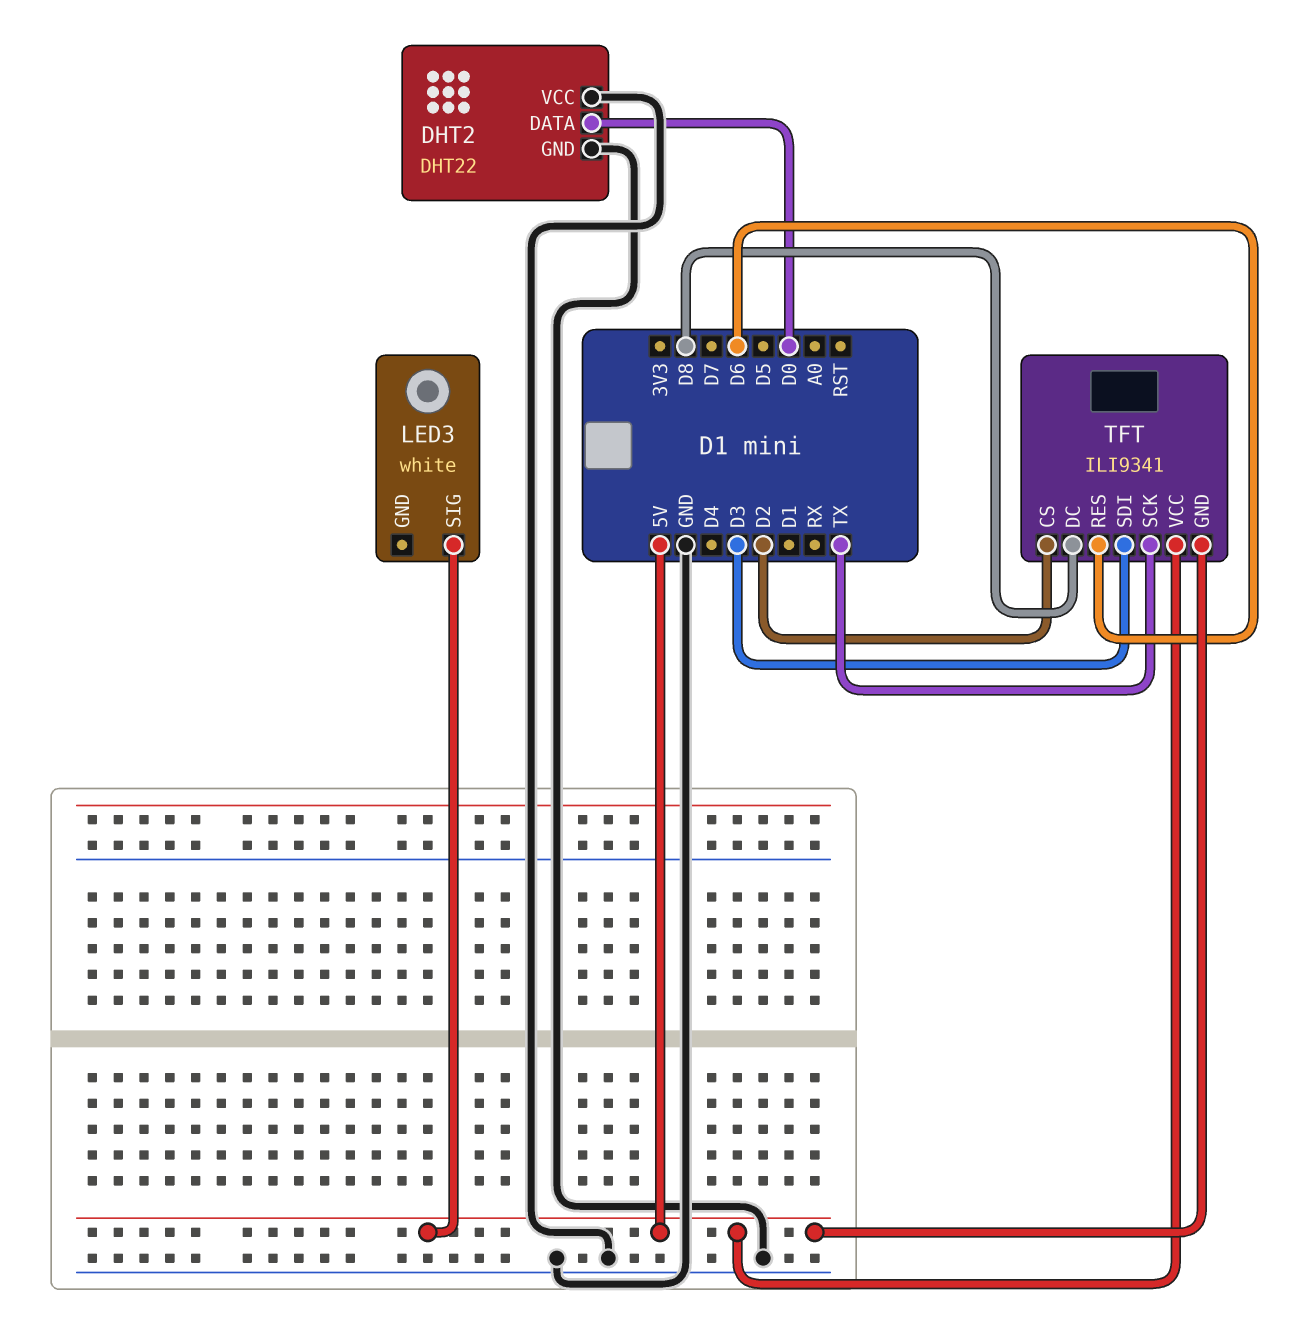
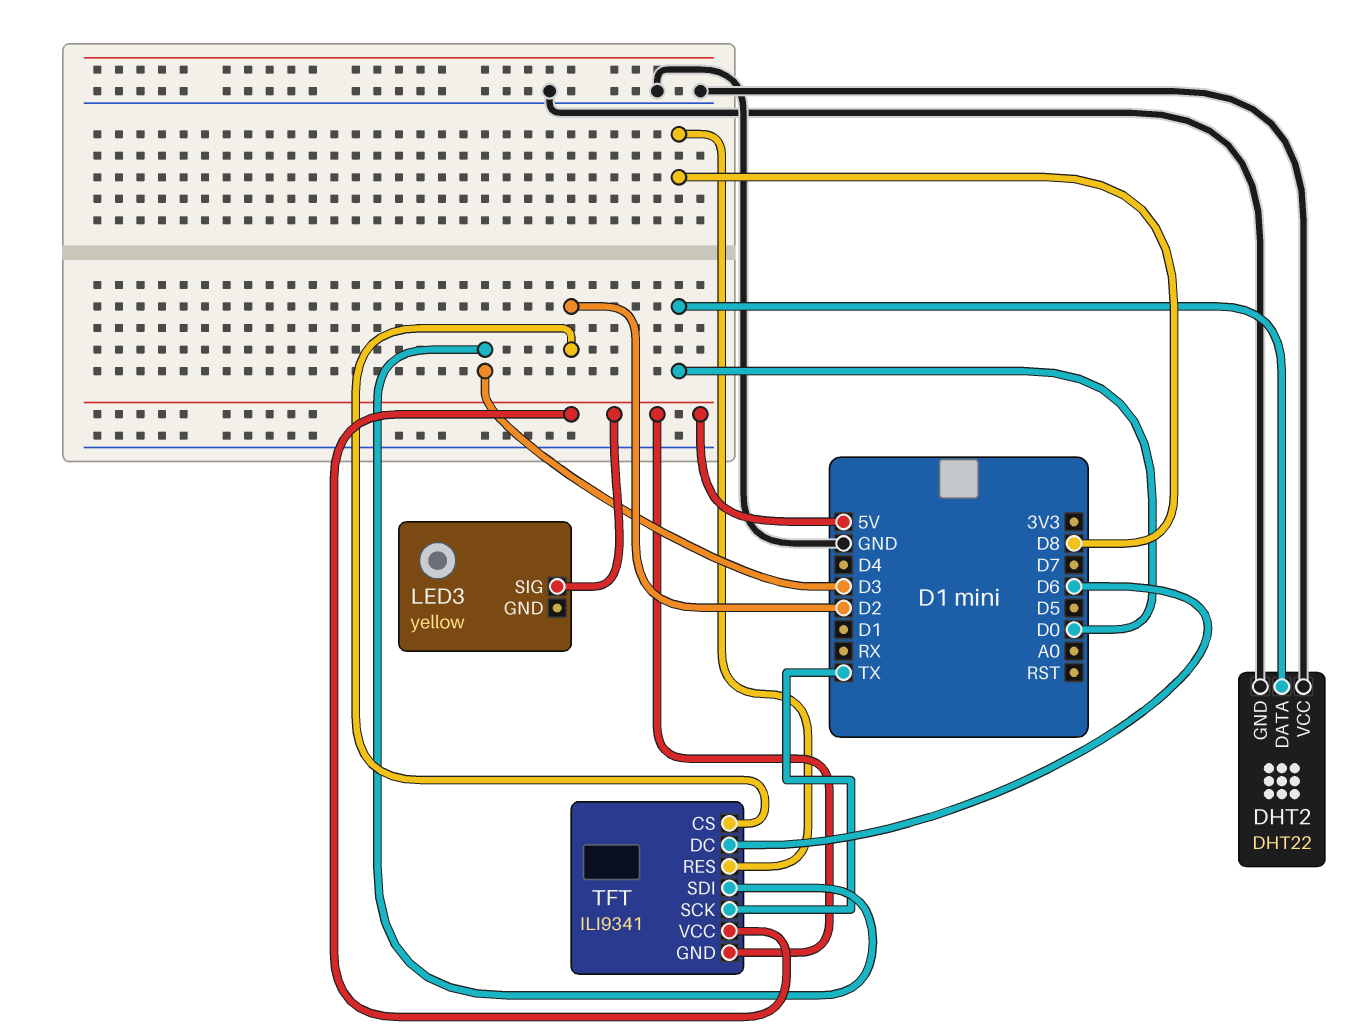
LED3: white -> yellow
TFT pin DC: D8 -> D6
TFT pin RES: D6 -> D8

